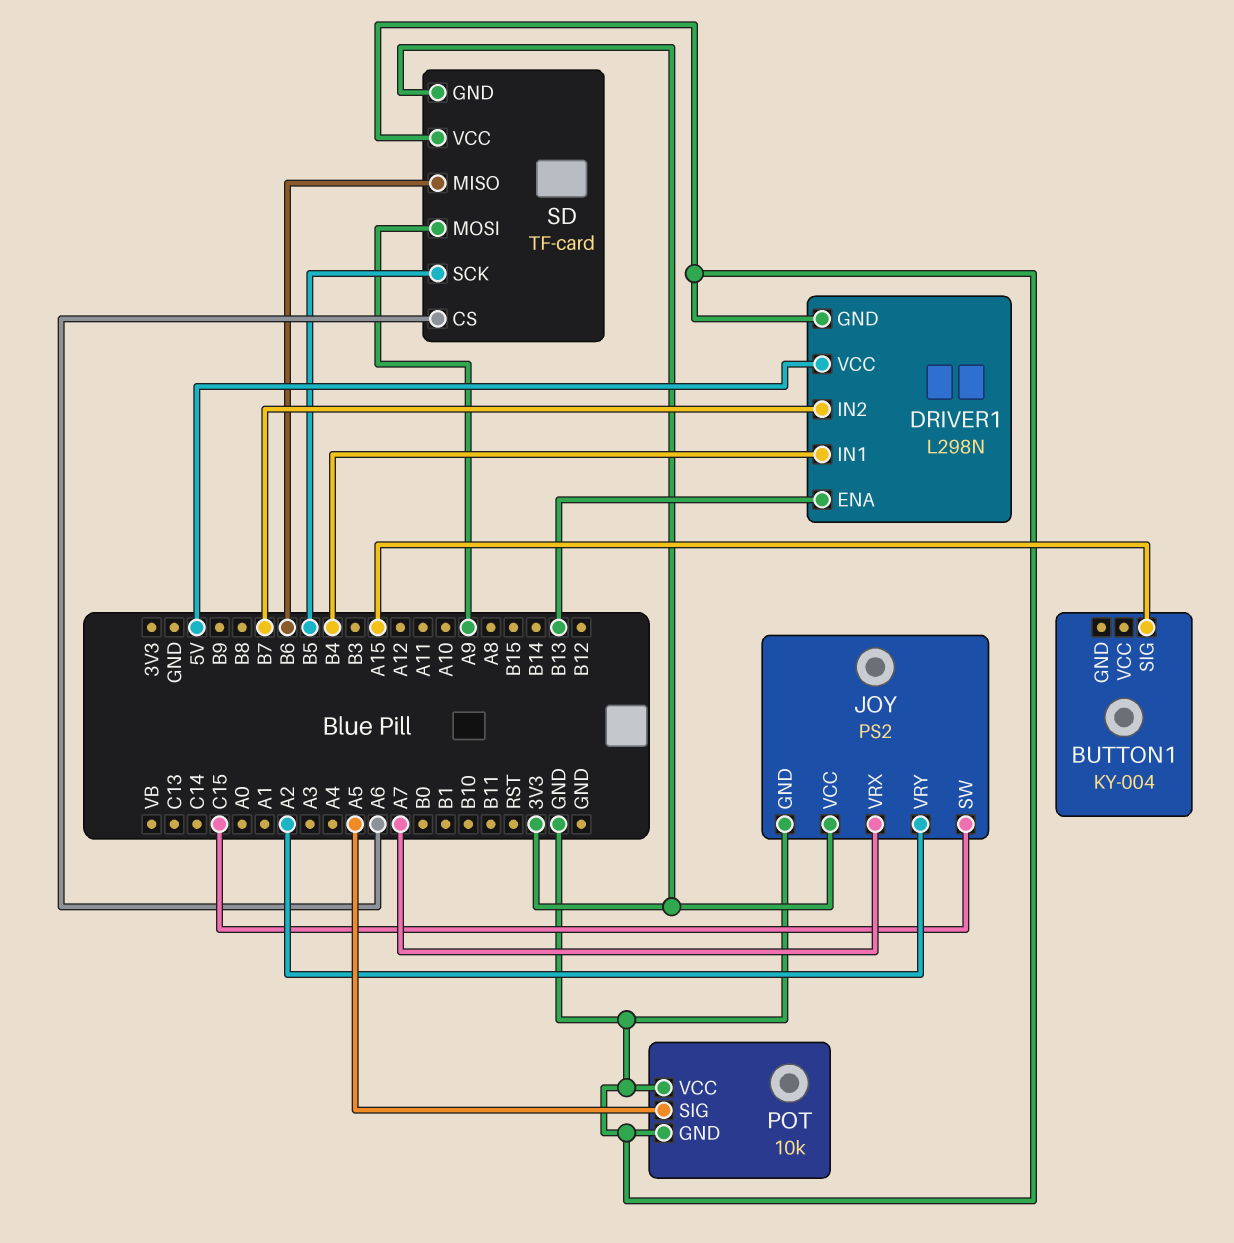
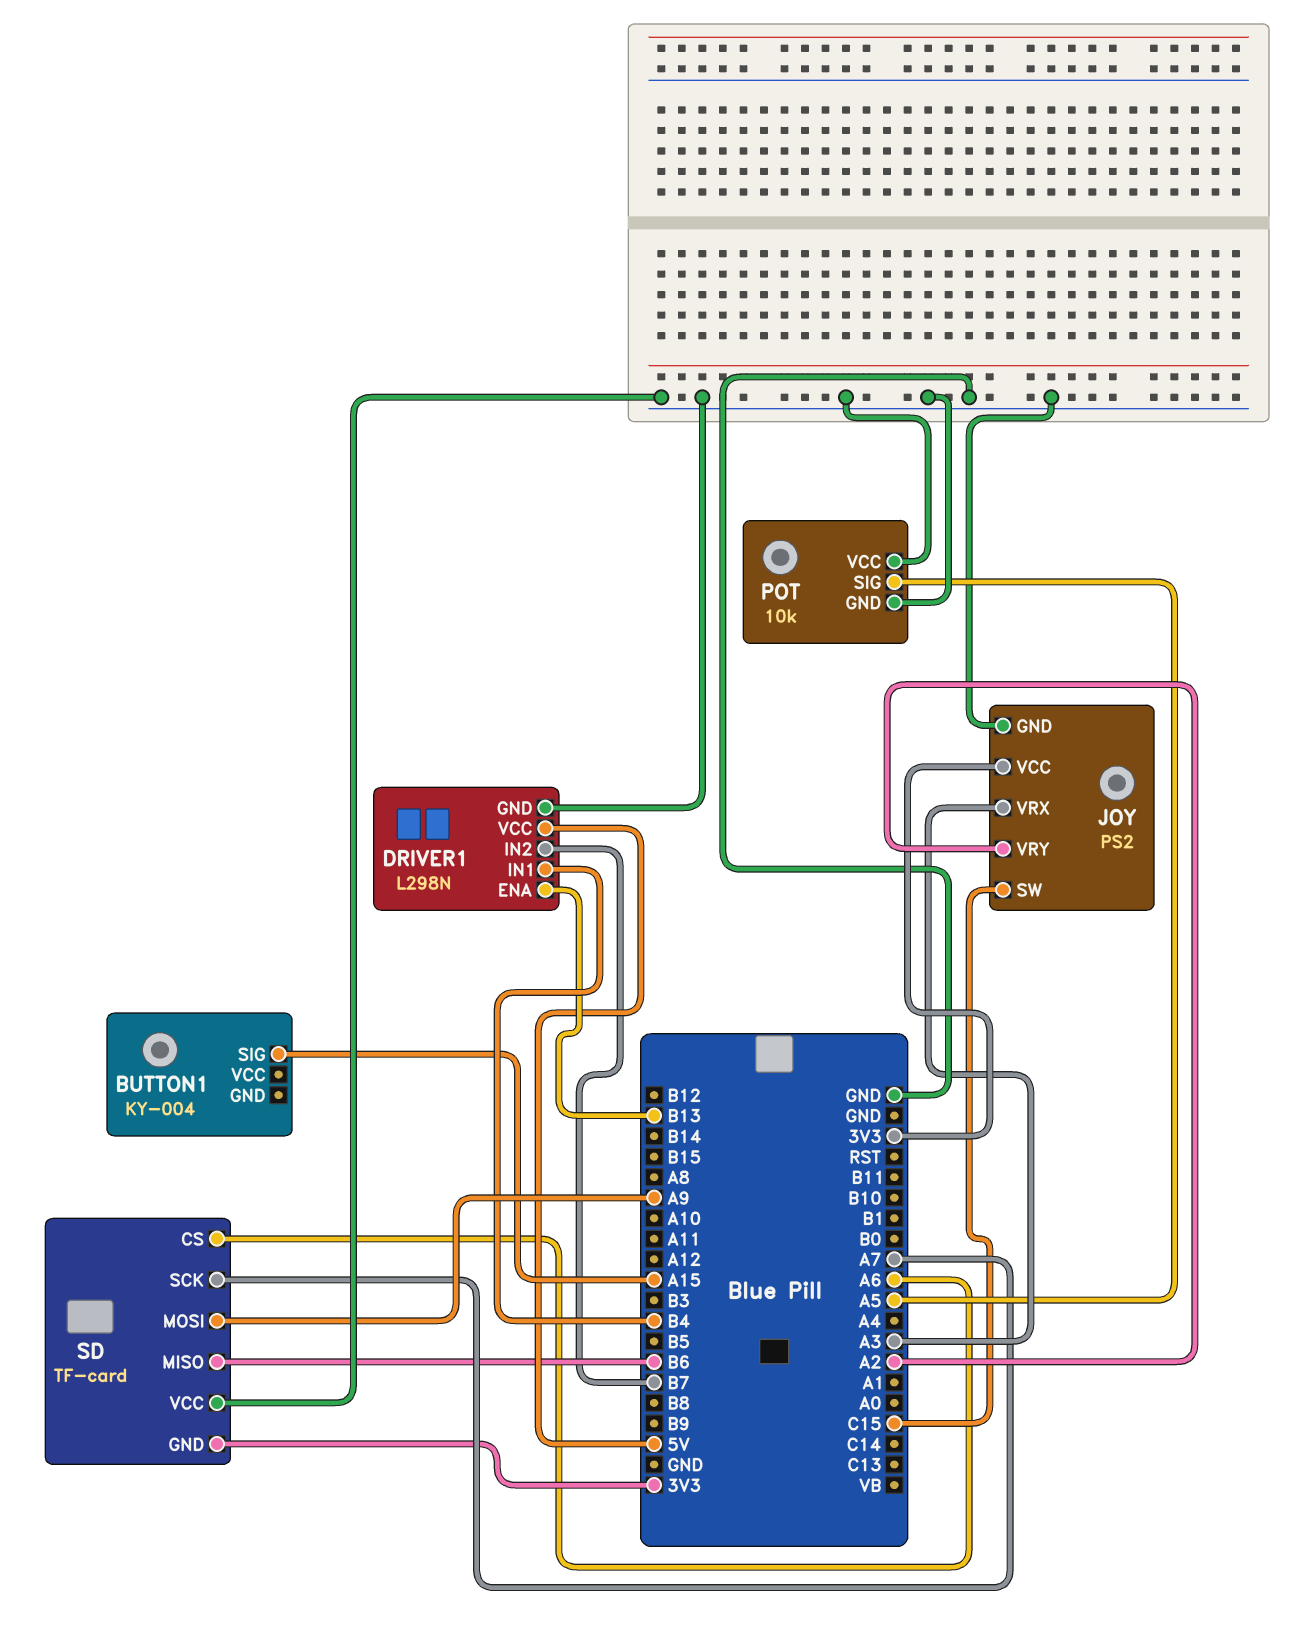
JOY pin VRX: A7 -> A3
SD pin SCK: B5 -> A7

